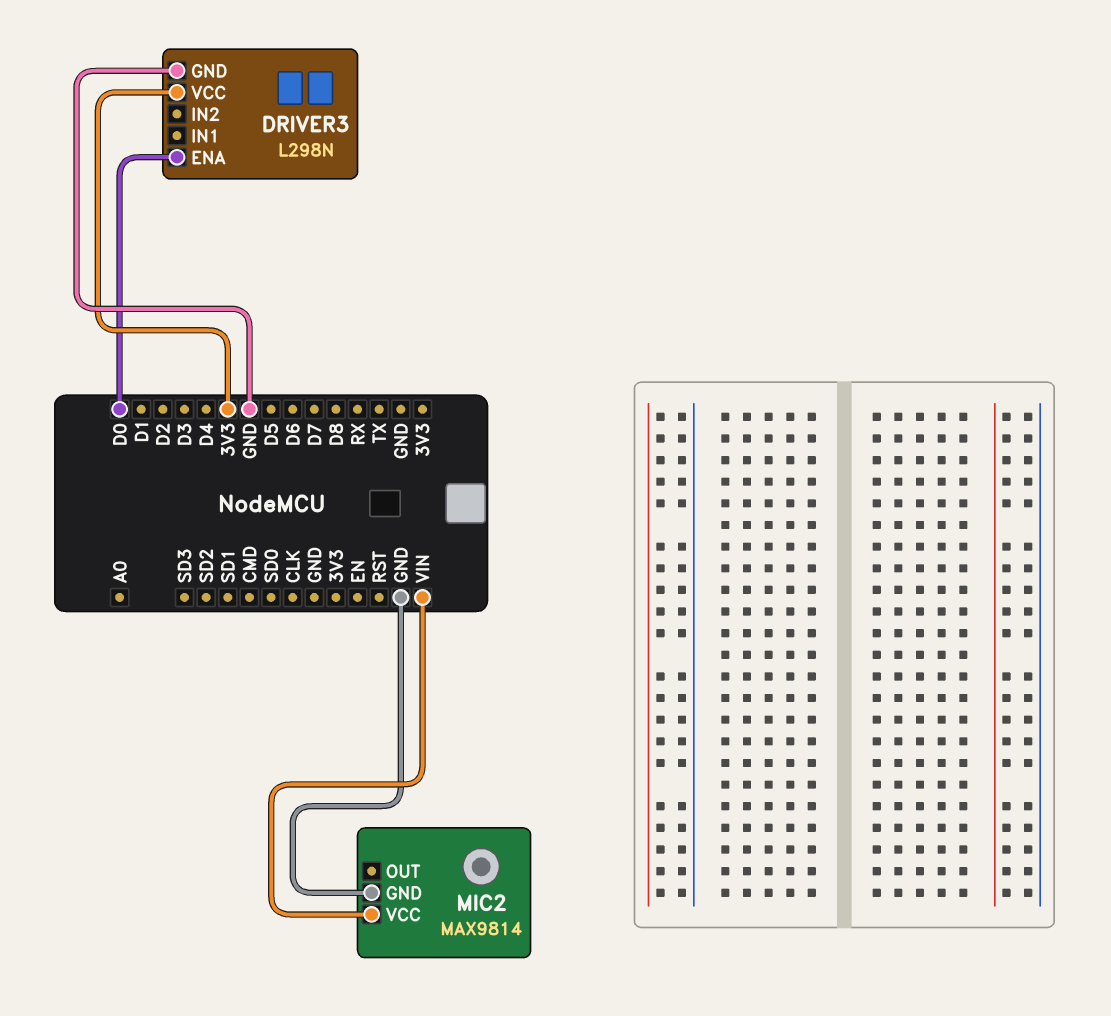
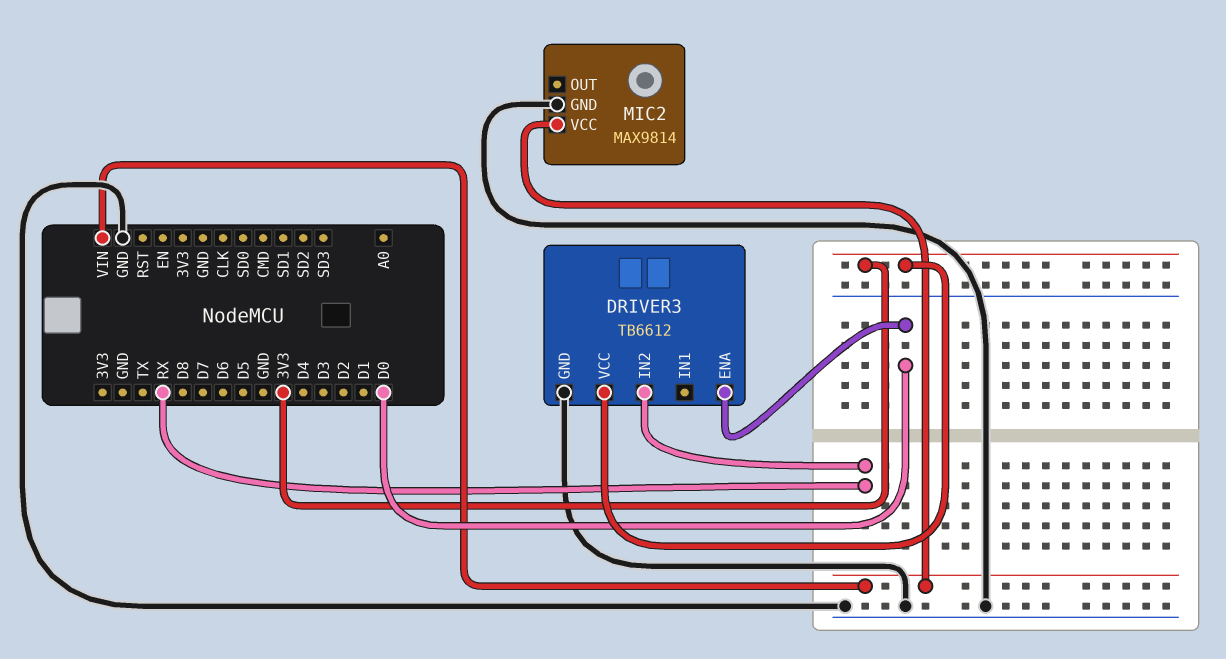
DRIVER3: L298N -> TB6612
DRIVER3 pin IN2: none -> RX

